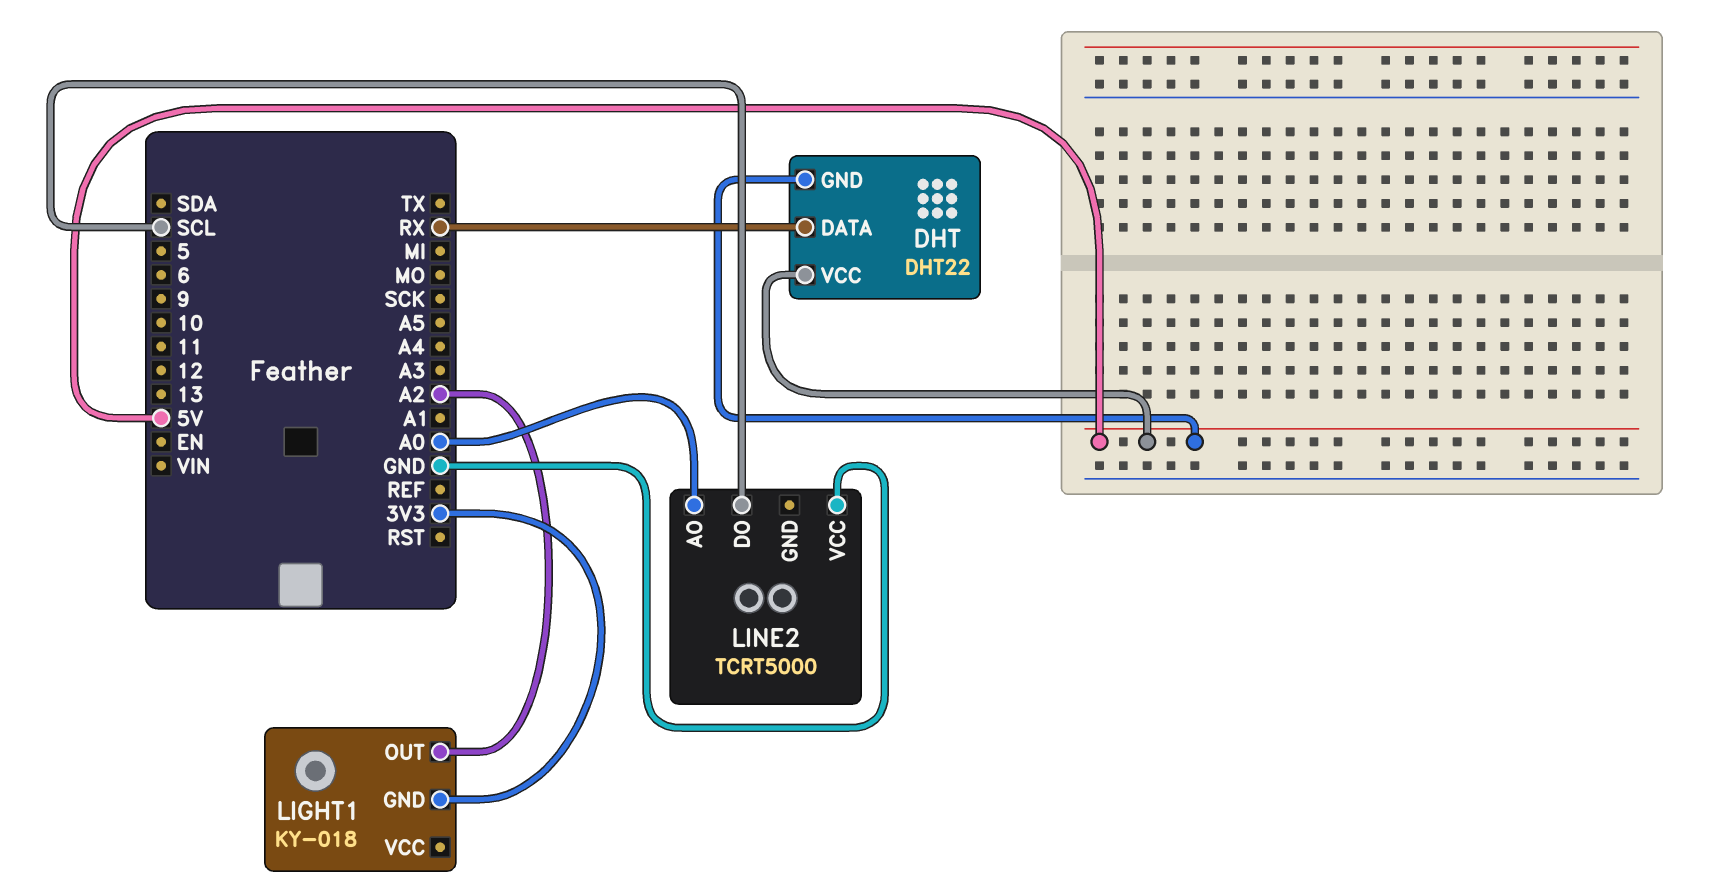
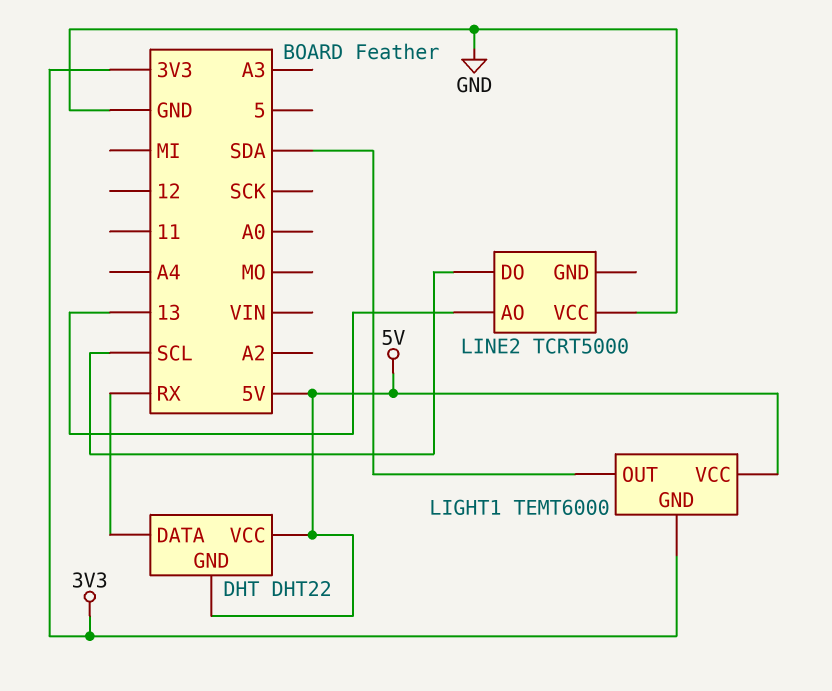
LIGHT1: KY-018 -> TEMT6000
LIGHT1 pin OUT: A2 -> SDA
LIGHT1 pin VCC: none -> 5V
LINE2 pin AO: A0 -> 13

